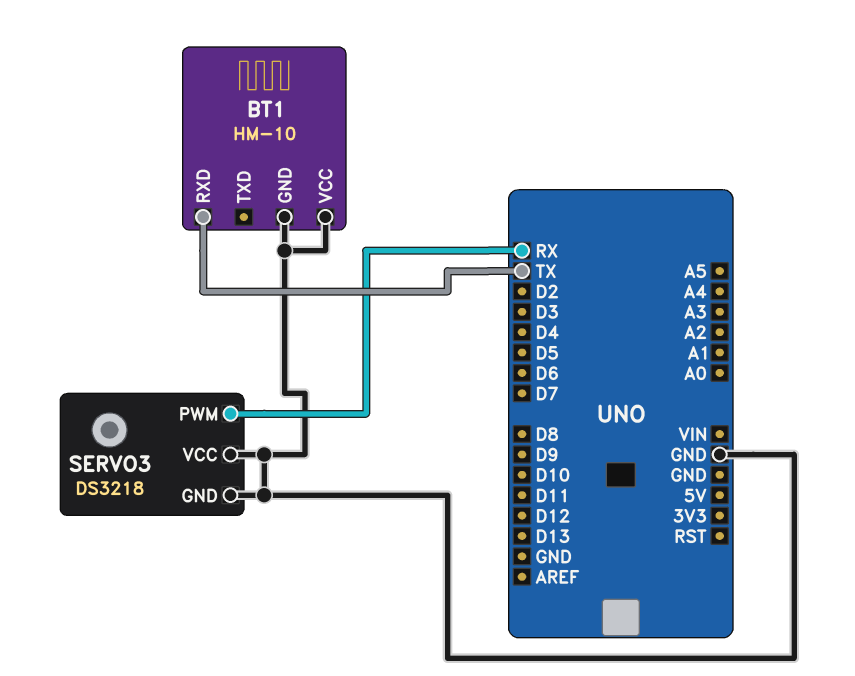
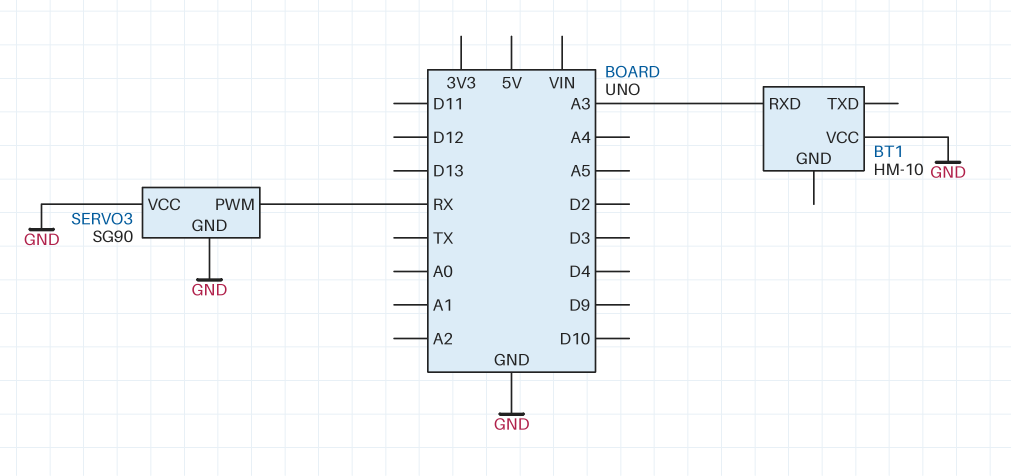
BT1 pin GND: GND -> none
BT1 pin RXD: TX -> A3
SERVO3: DS3218 -> SG90

